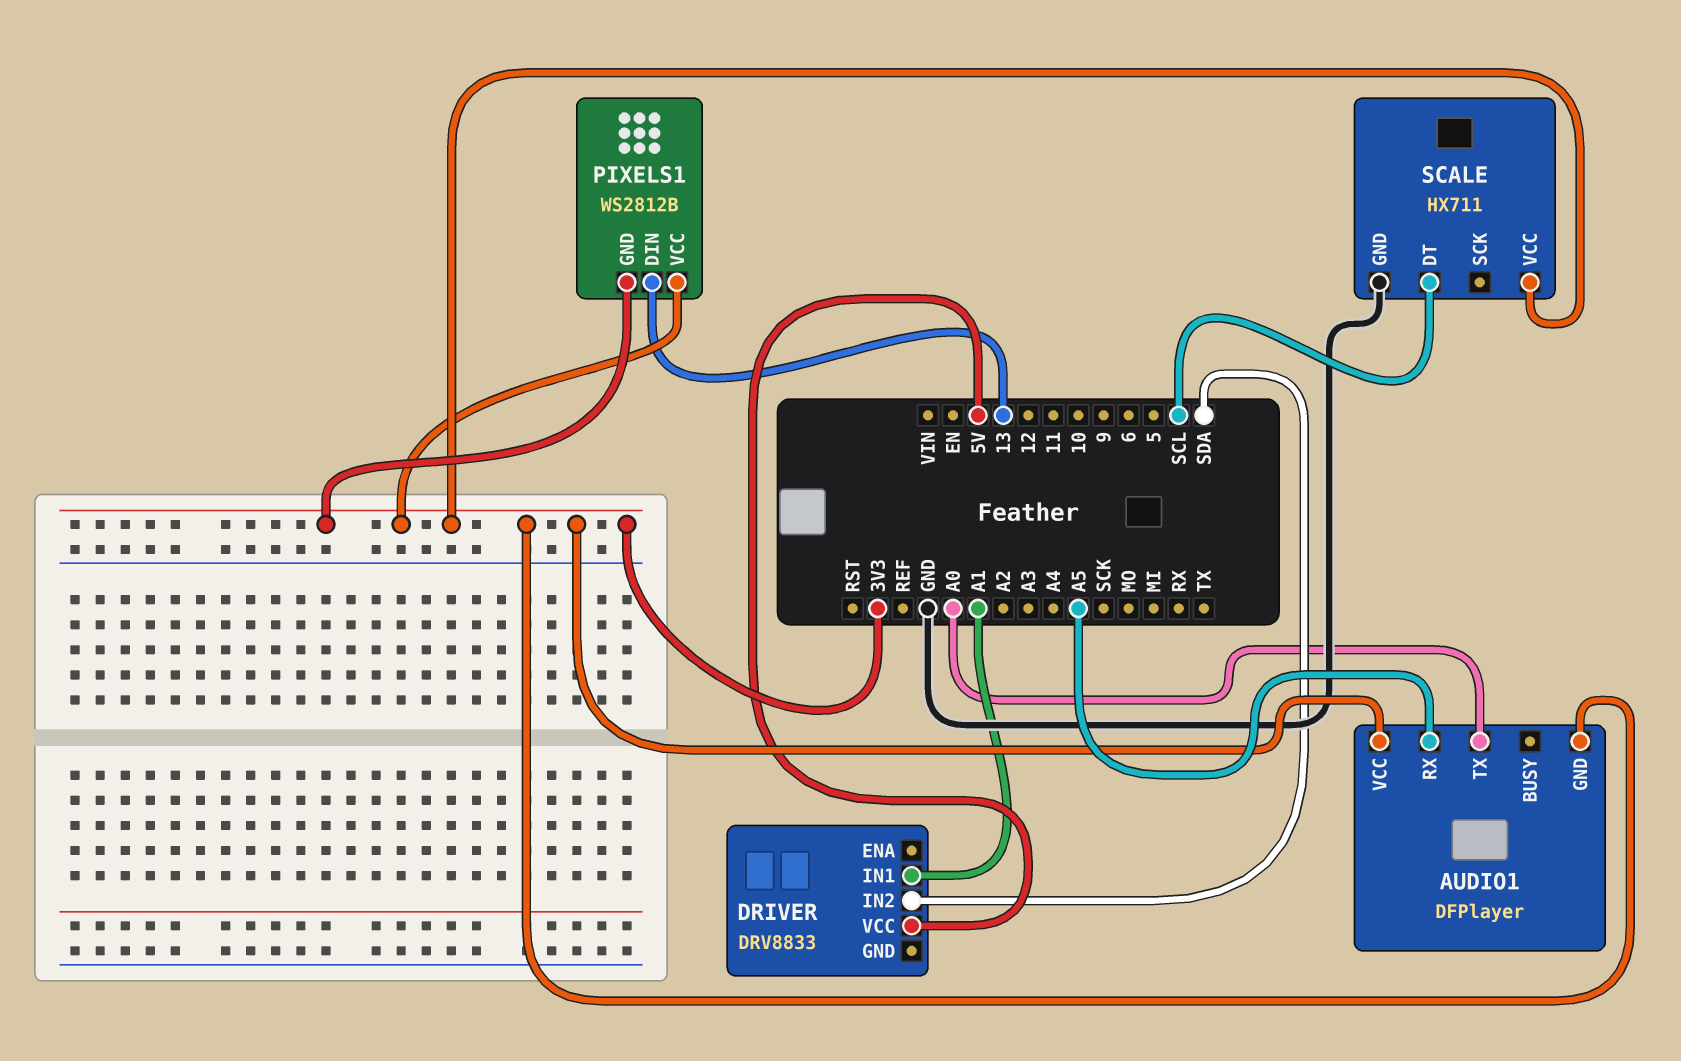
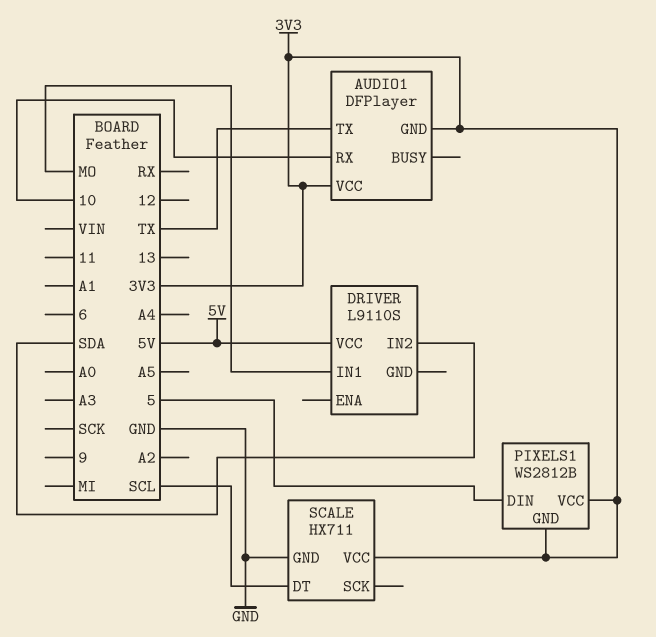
AUDIO1 pin RX: A5 -> 10
AUDIO1 pin TX: A0 -> TX
DRIVER: DRV8833 -> L9110S
DRIVER pin IN1: A1 -> MO
PIXELS1 pin DIN: 13 -> 5

